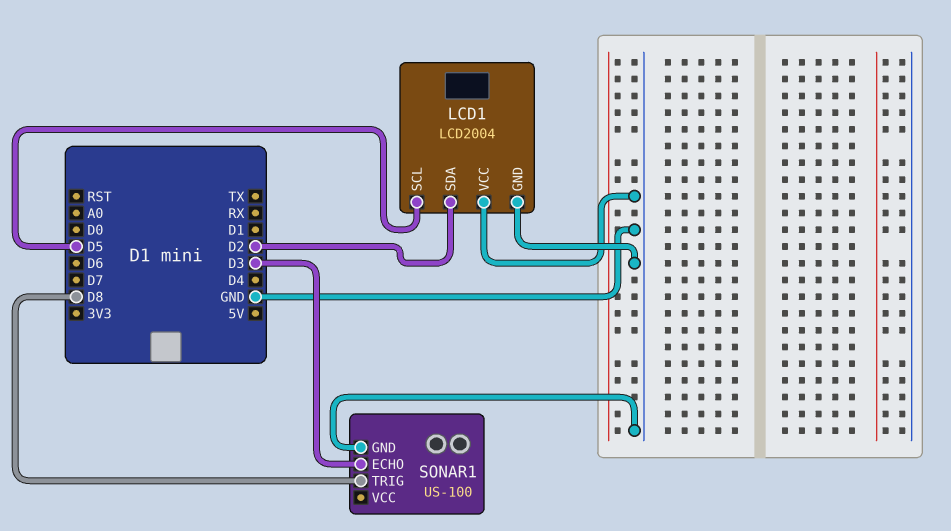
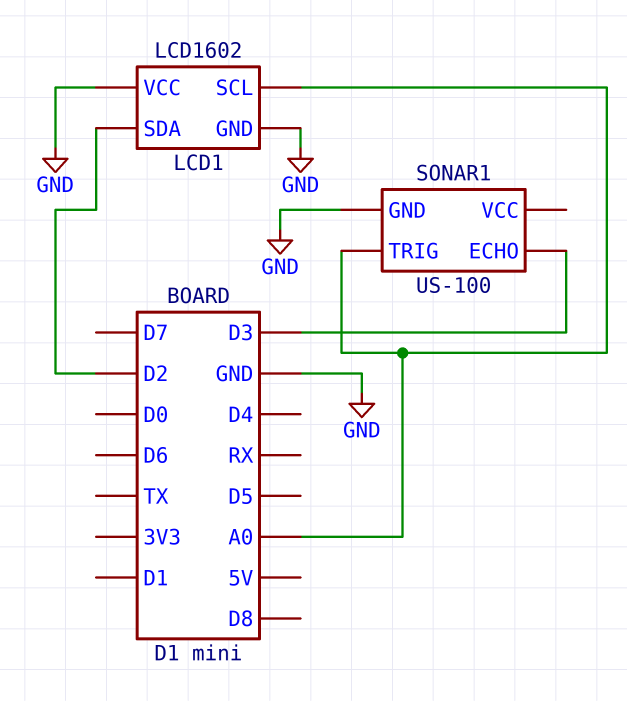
LCD1: LCD2004 -> LCD1602
LCD1 pin SCL: D5 -> A0
SONAR1 pin TRIG: D8 -> A0

